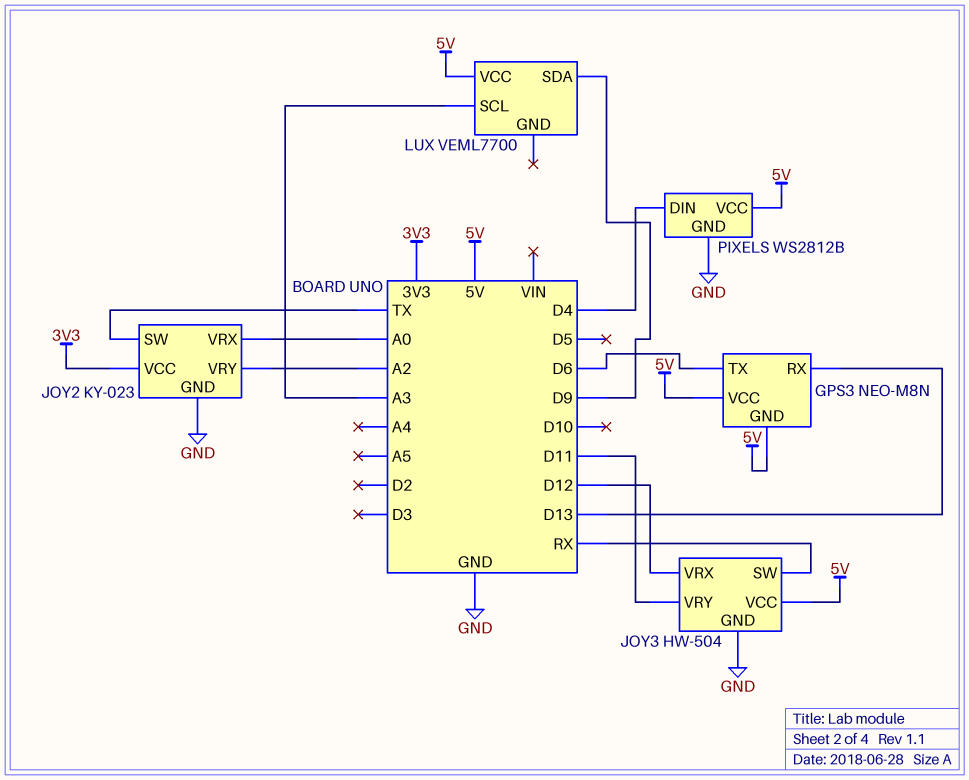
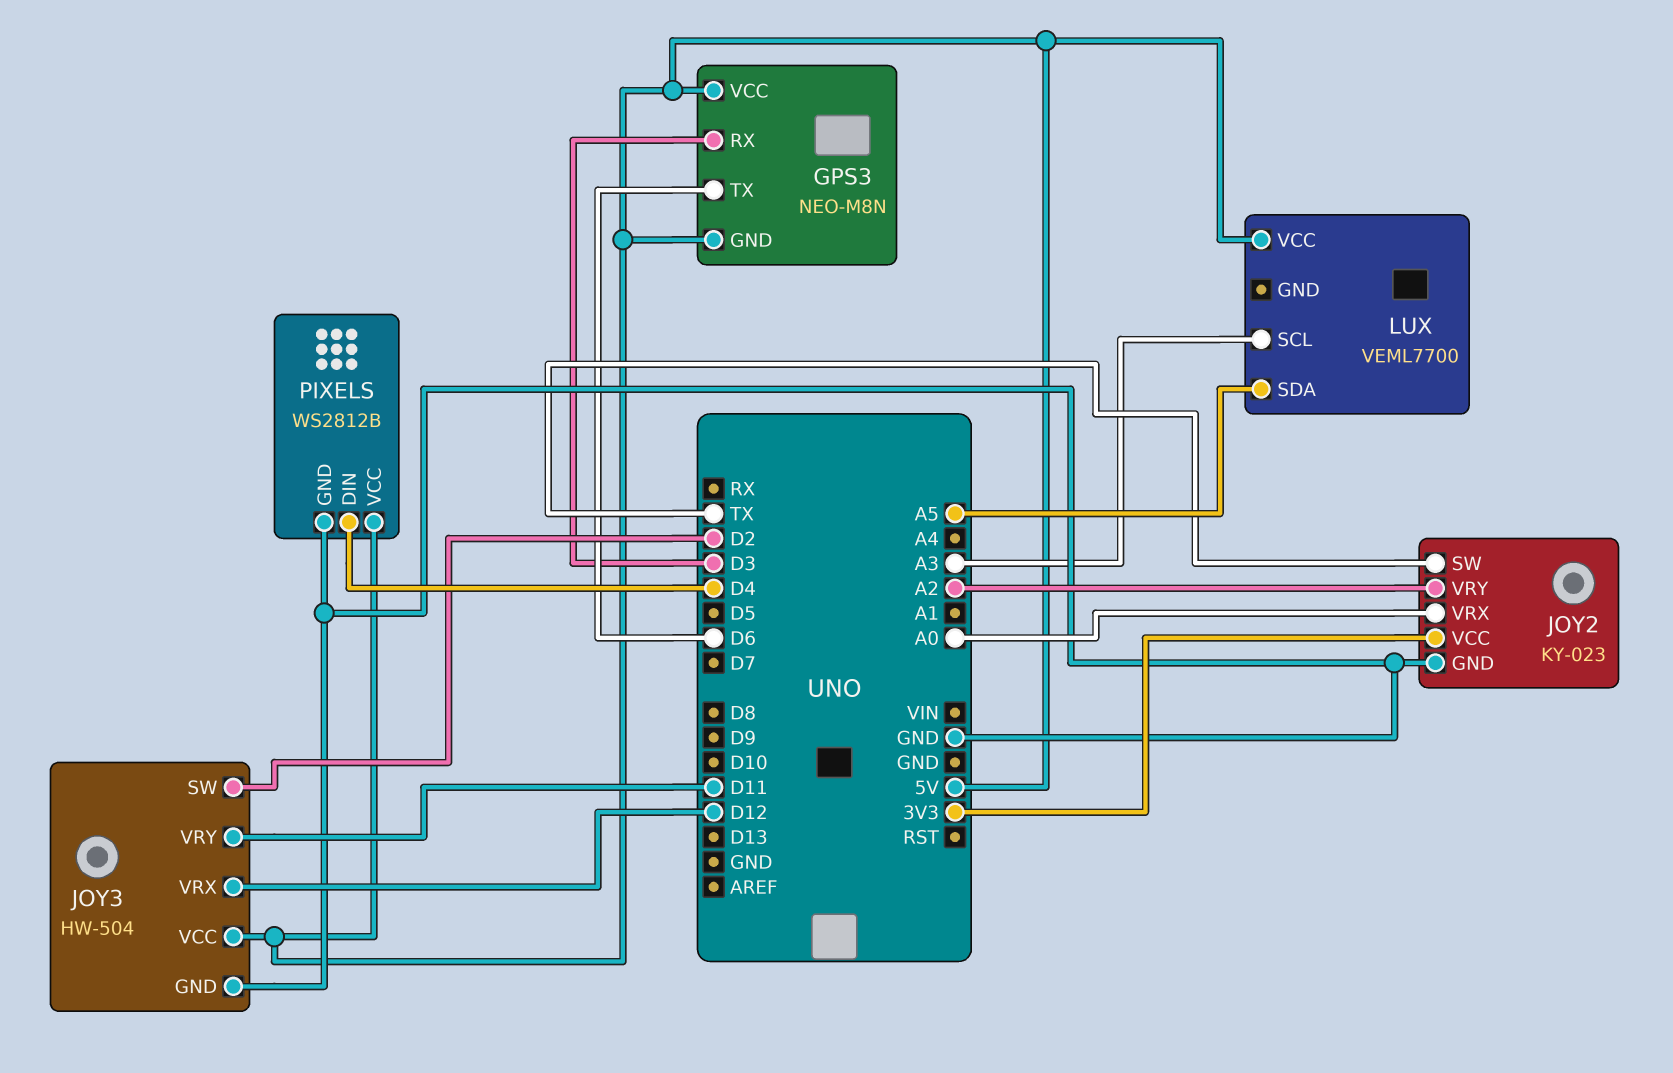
GPS3 pin RX: D13 -> D3
JOY3 pin SW: RX -> D2
LUX pin SDA: D9 -> A5

